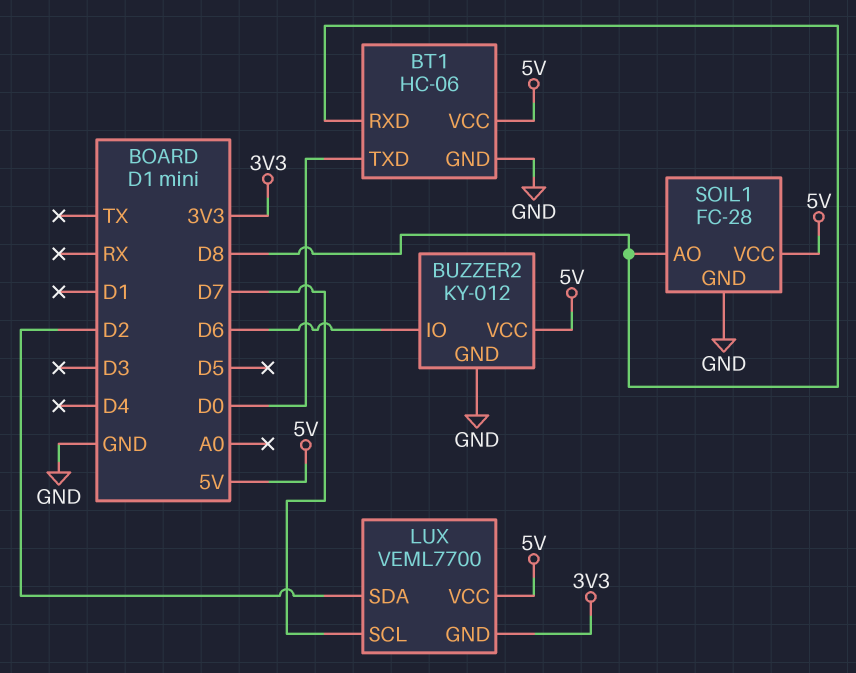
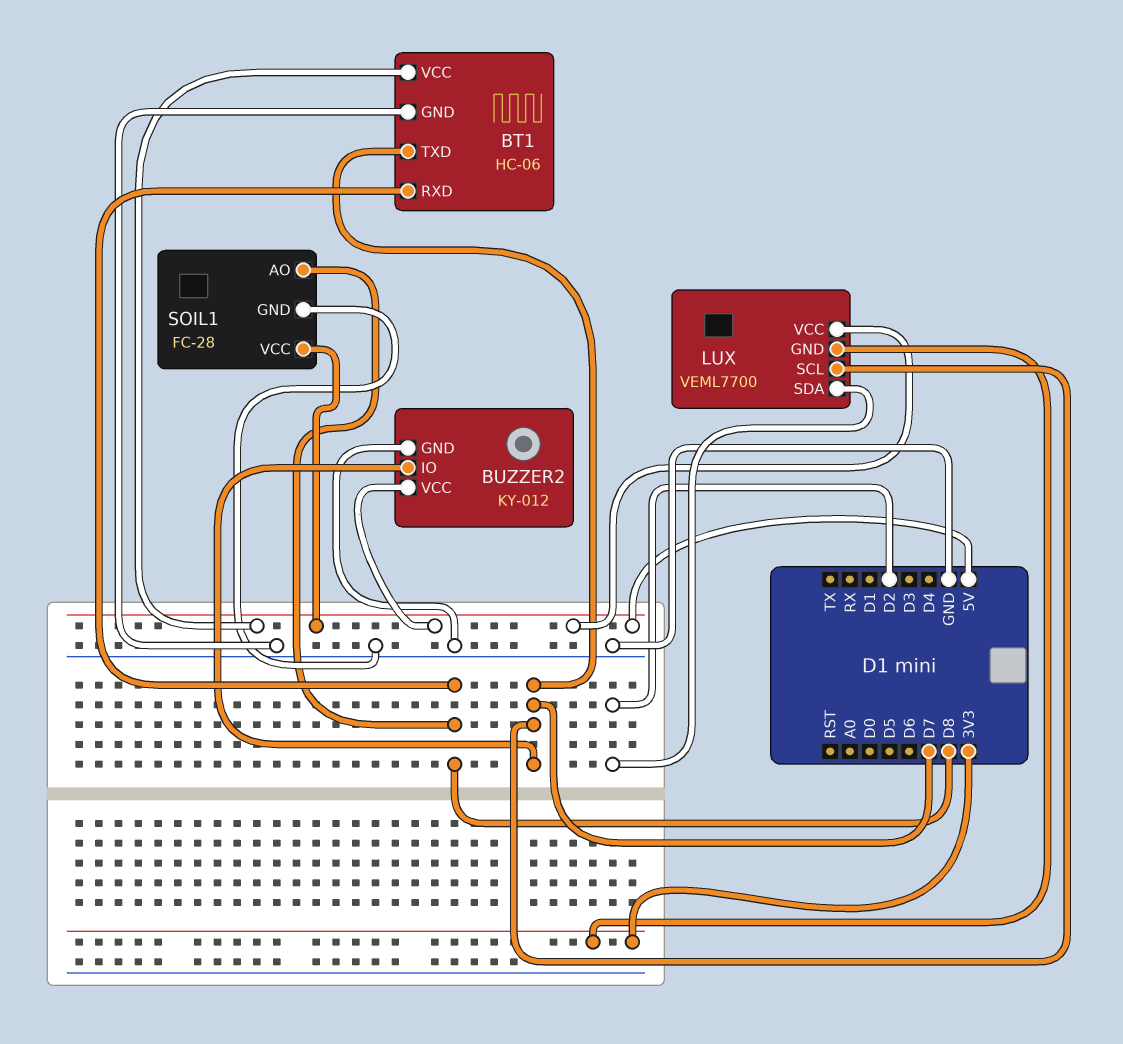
BT1 pin TXD: D0 -> D7
BUZZER2 pin IO: D6 -> D7

